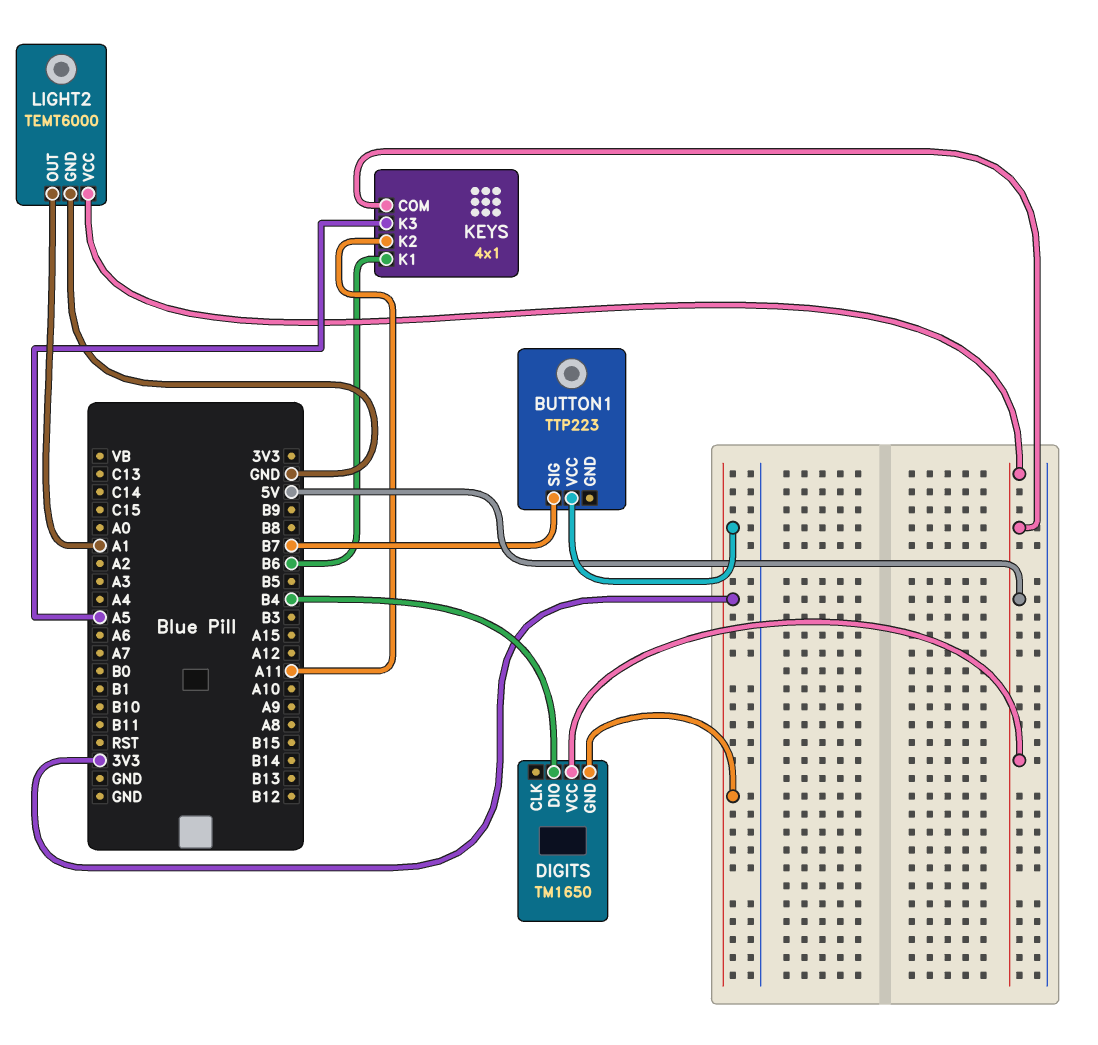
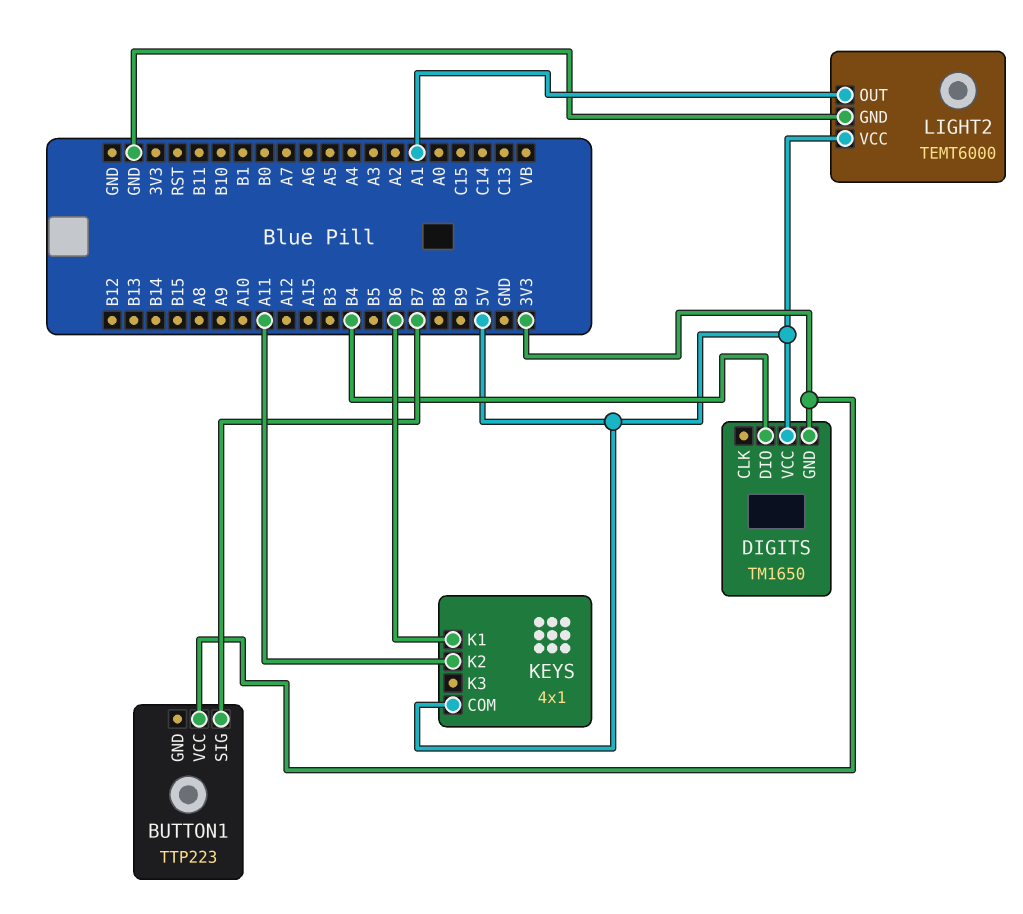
KEYS pin K3: A5 -> none

